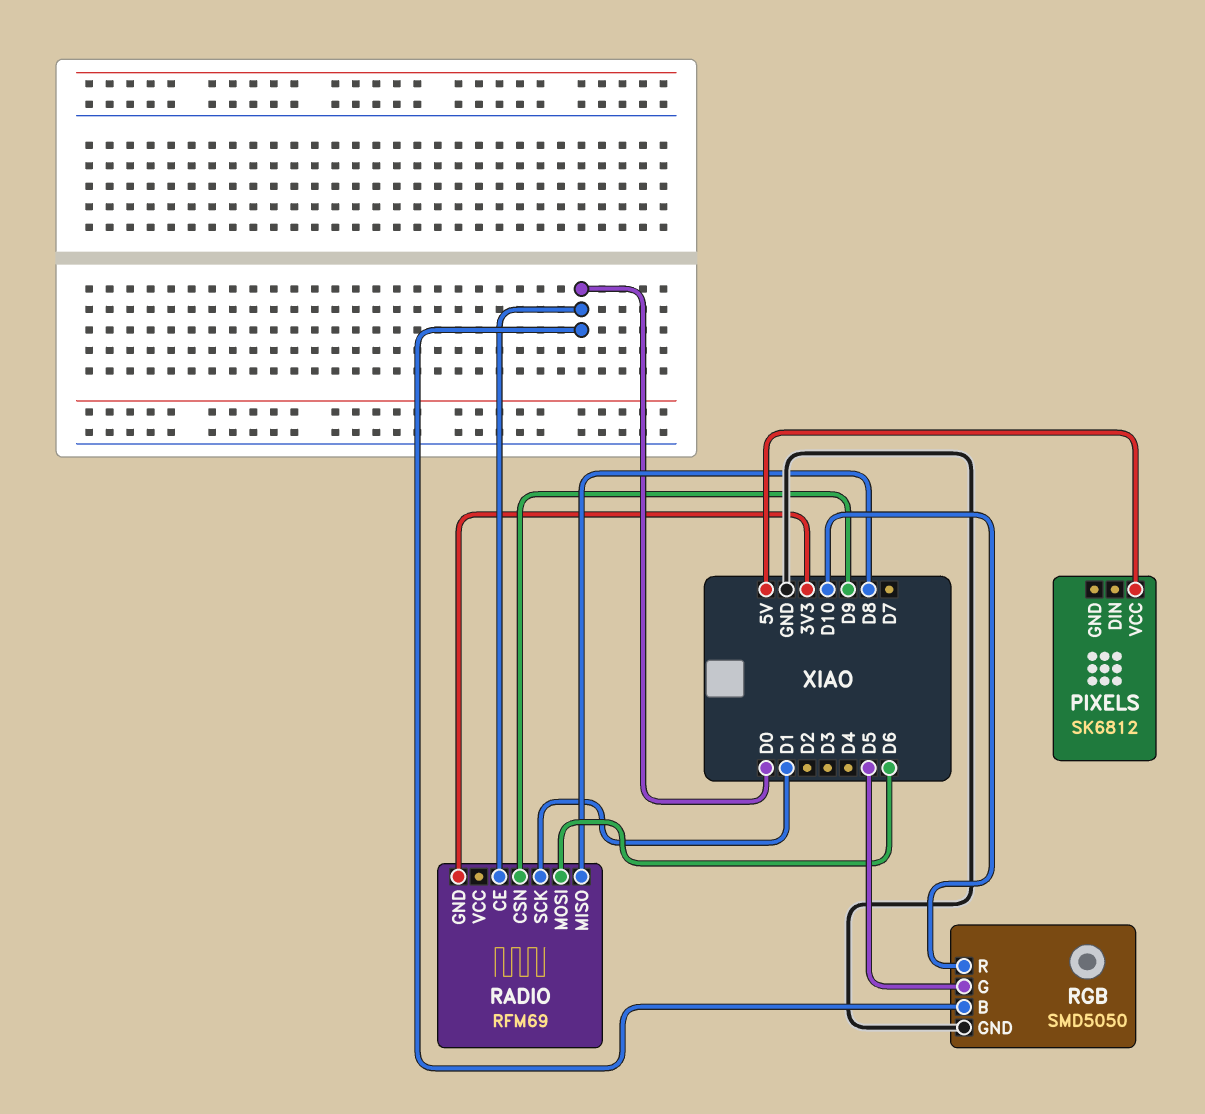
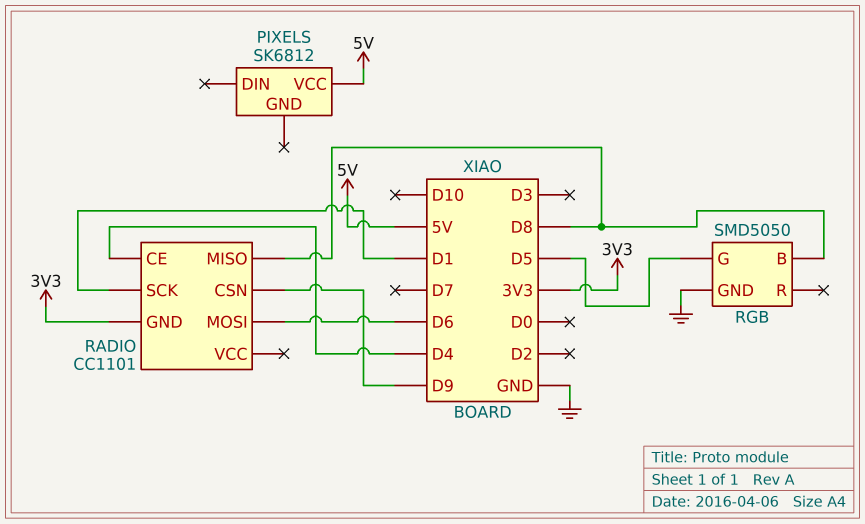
RADIO: RFM69 -> CC1101
RADIO pin CE: D0 -> D4
RGB pin B: D0 -> D8
RGB pin R: D10 -> none

